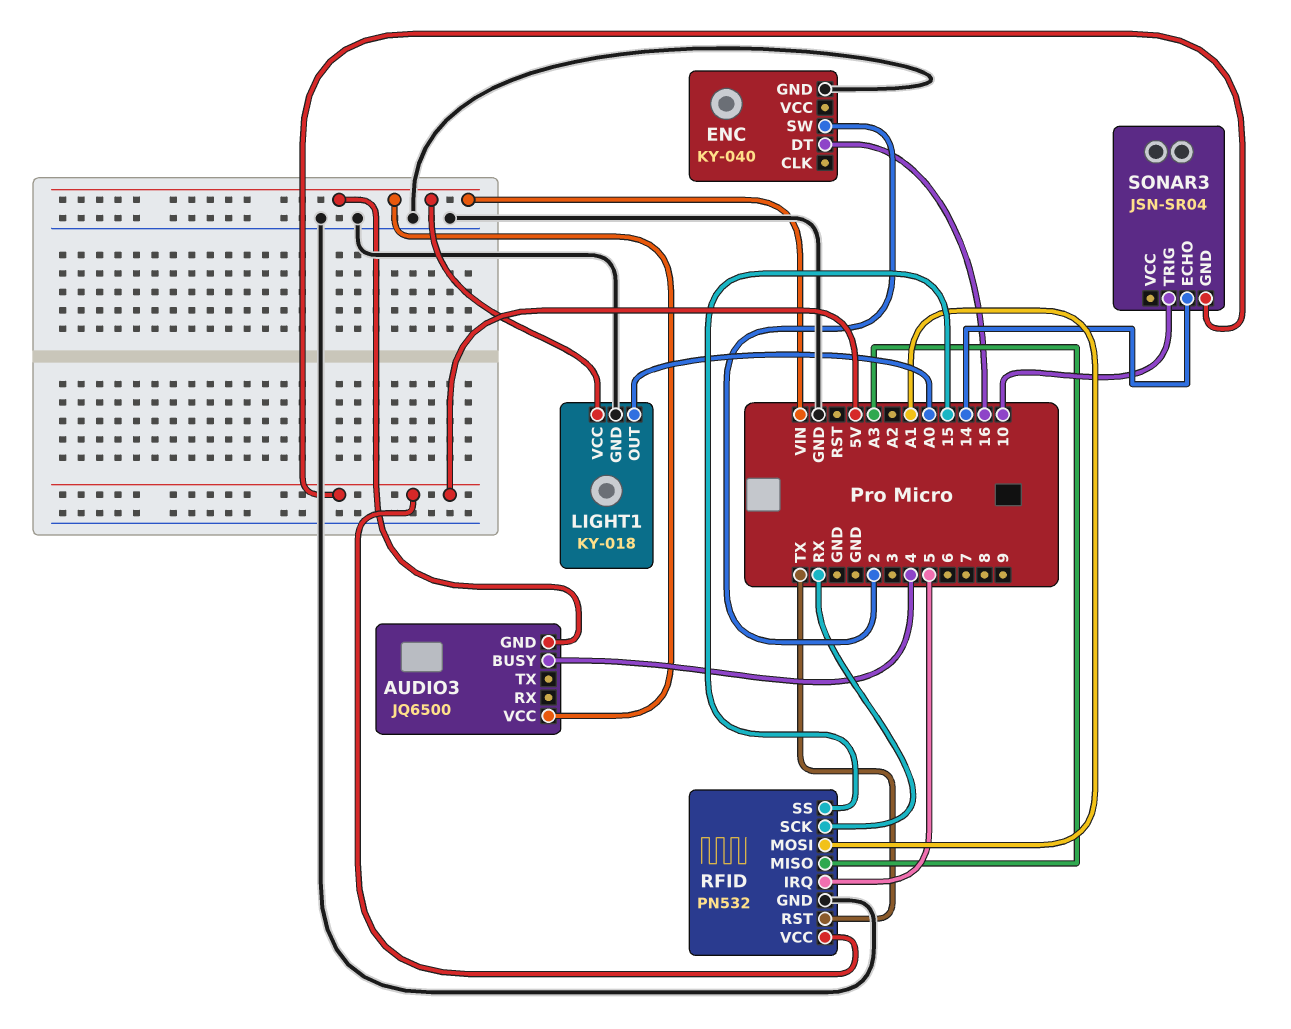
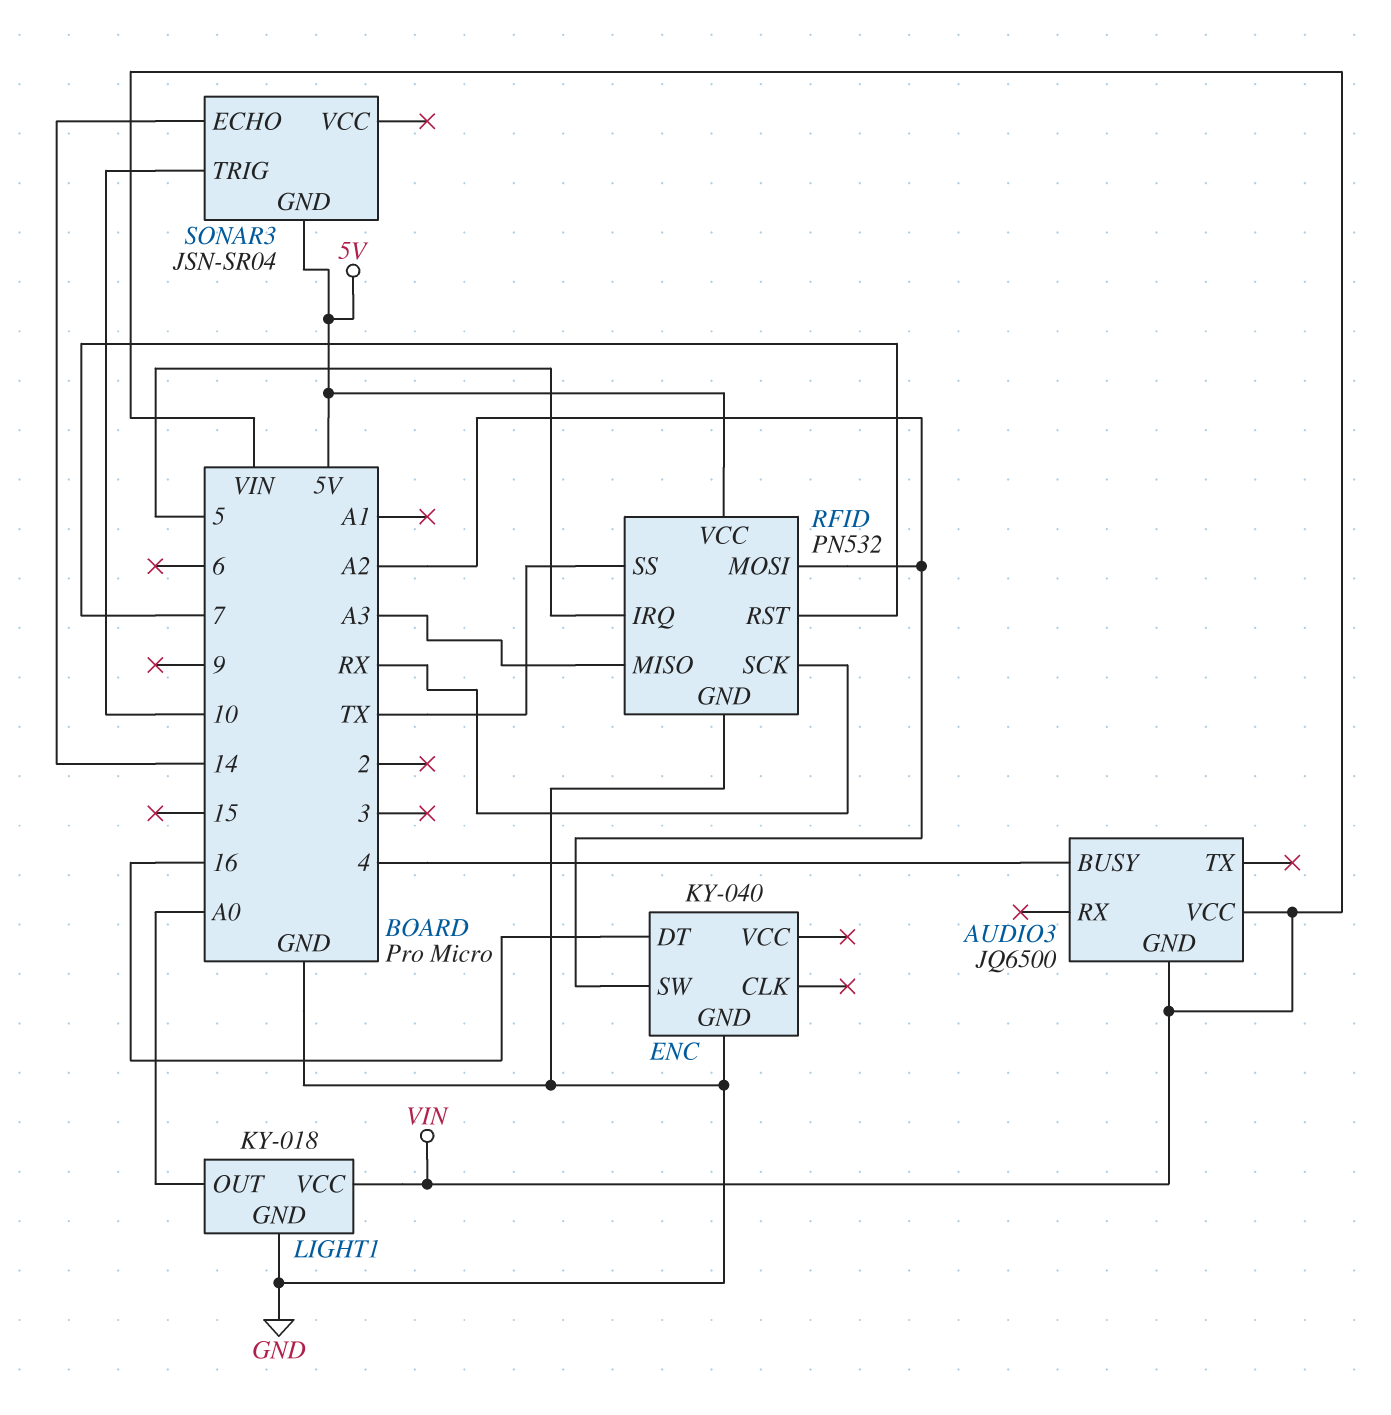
ENC pin SW: 2 -> A2
RFID pin MOSI: A1 -> A2
RFID pin RST: TX -> 7
RFID pin SS: 15 -> TX

